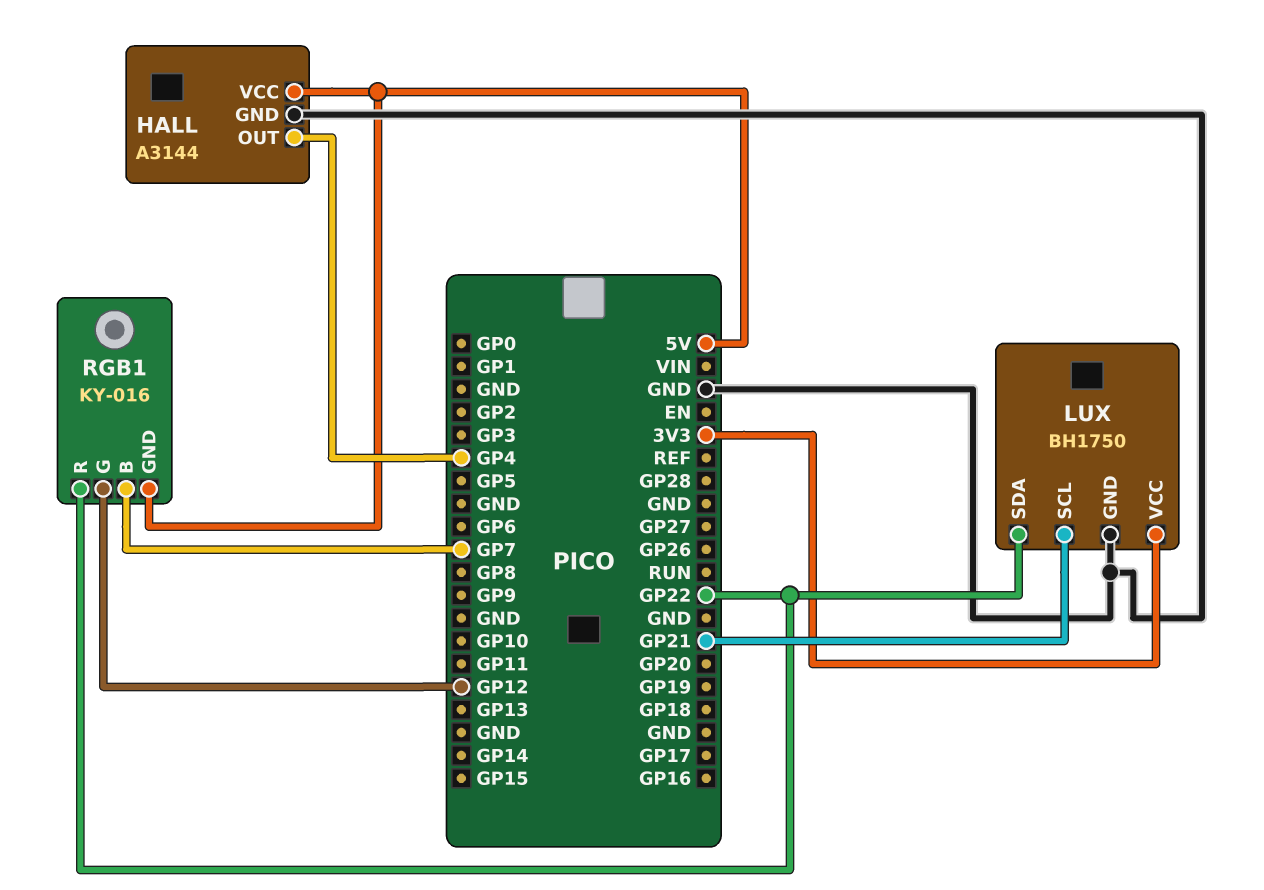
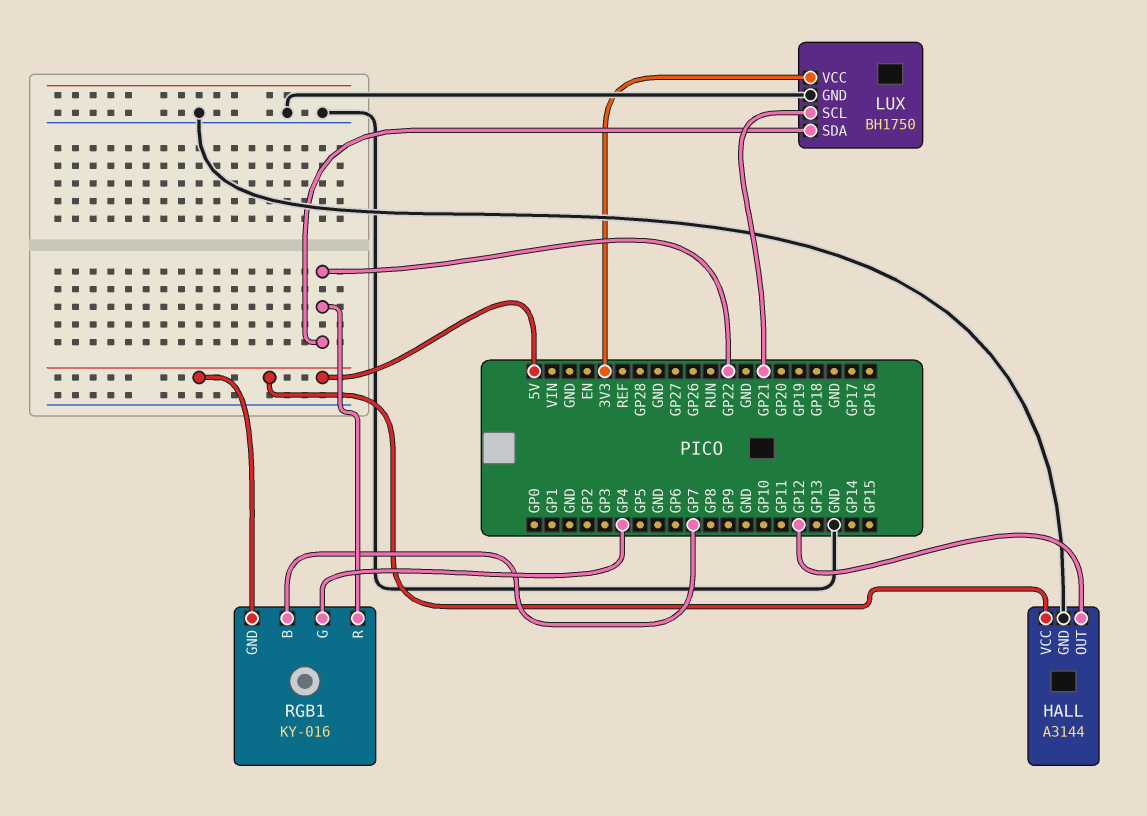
HALL pin OUT: GP4 -> GP12
RGB1 pin G: GP12 -> GP4

